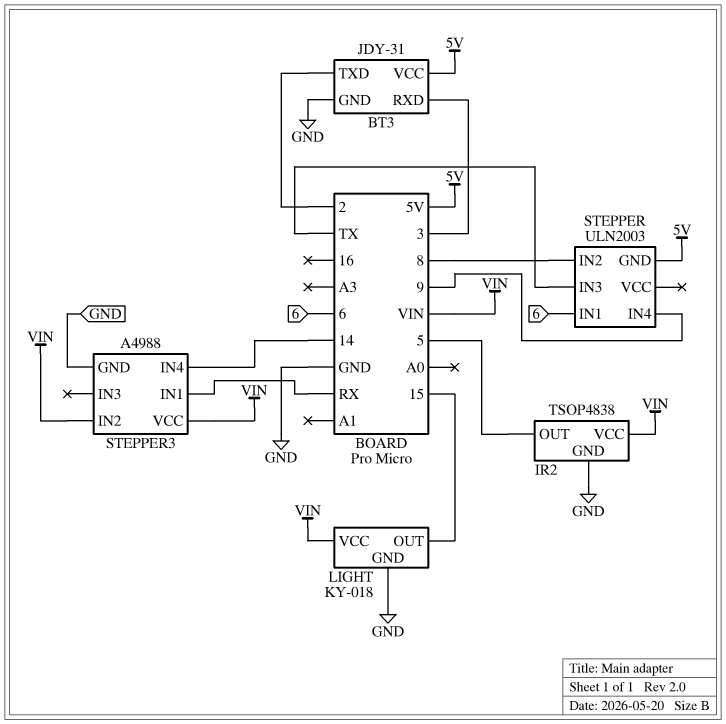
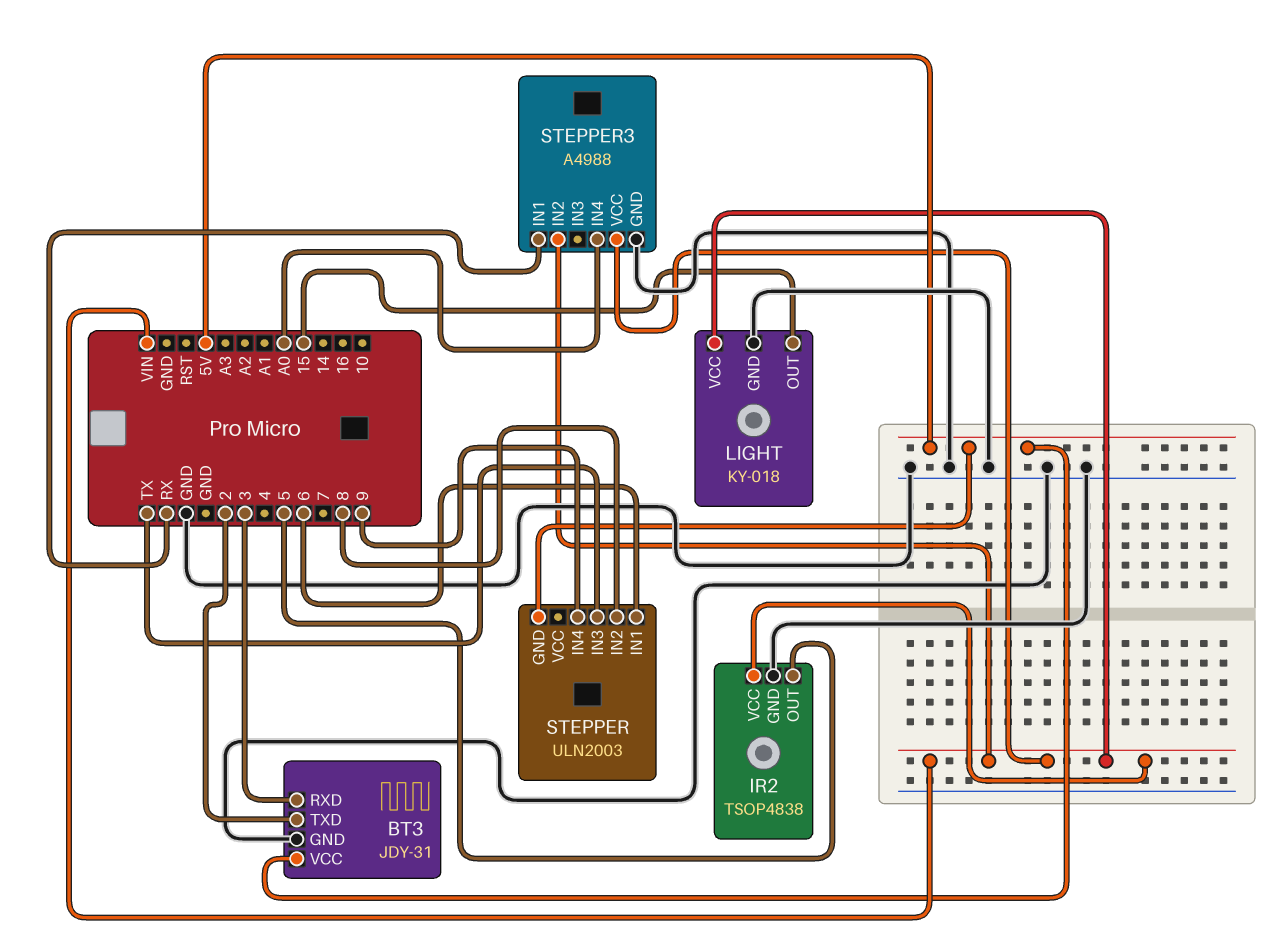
STEPPER3 pin IN4: 14 -> A0

